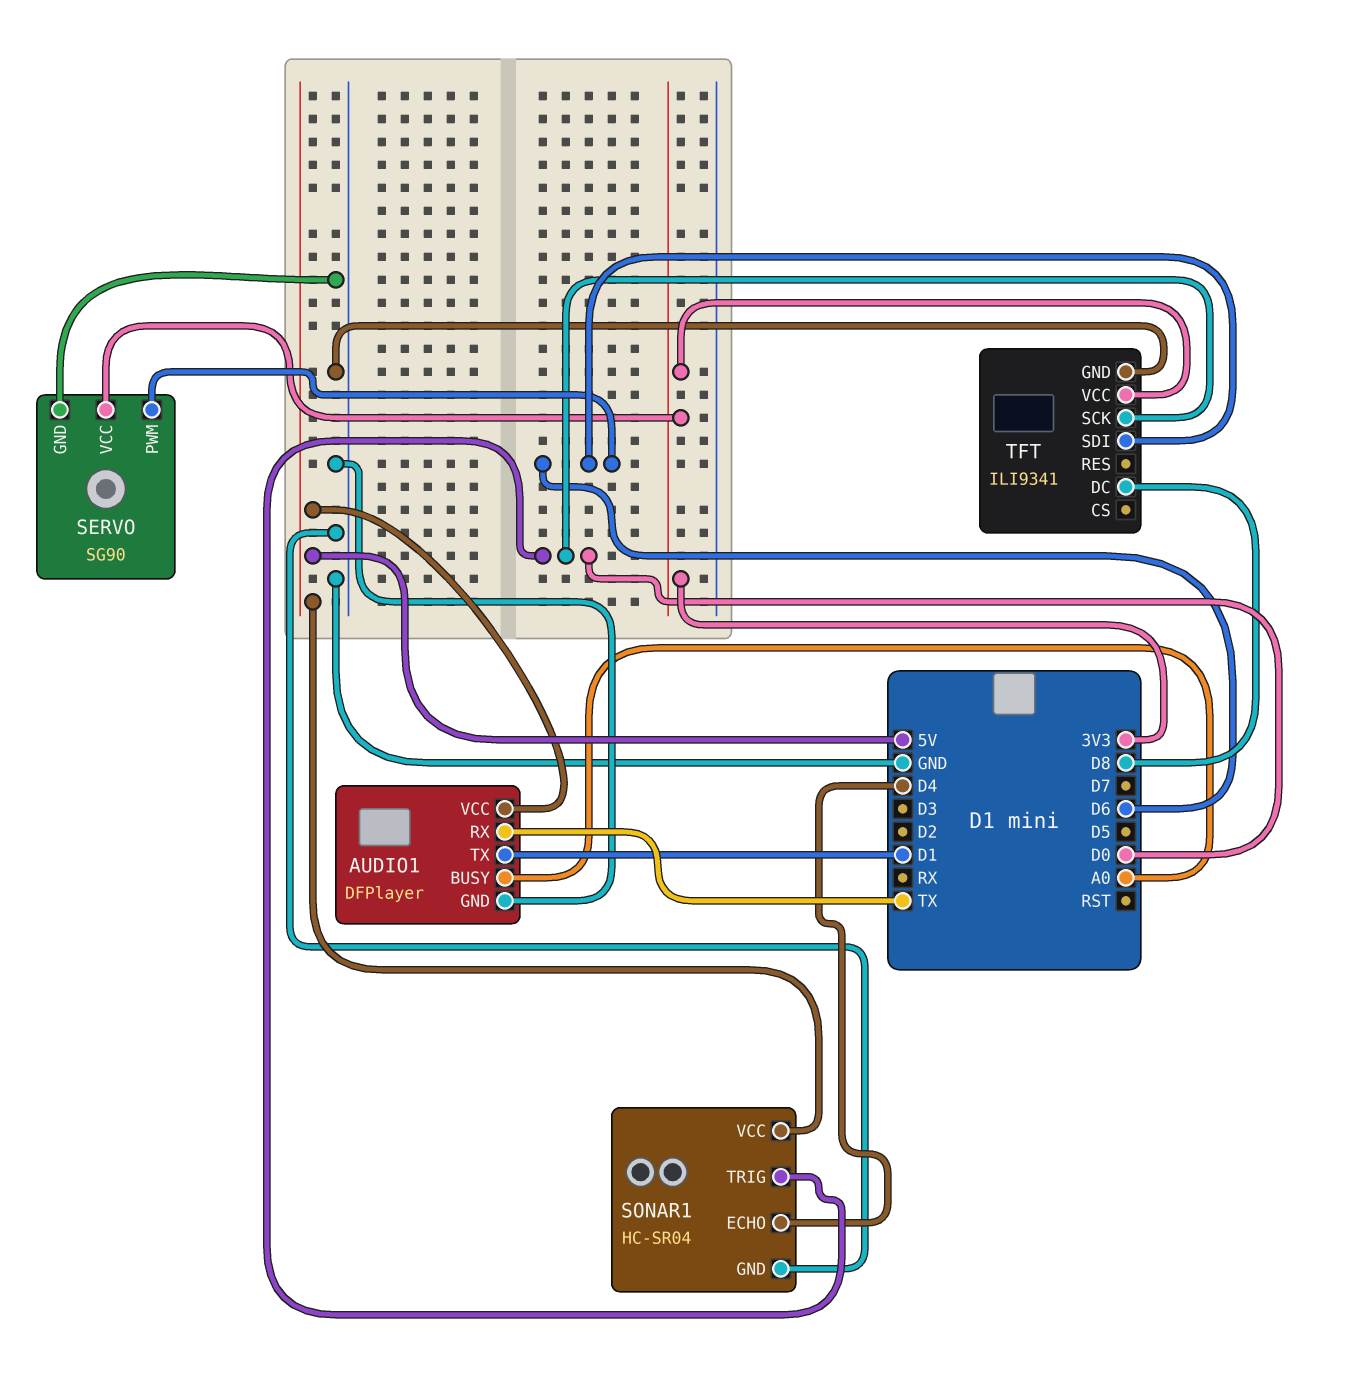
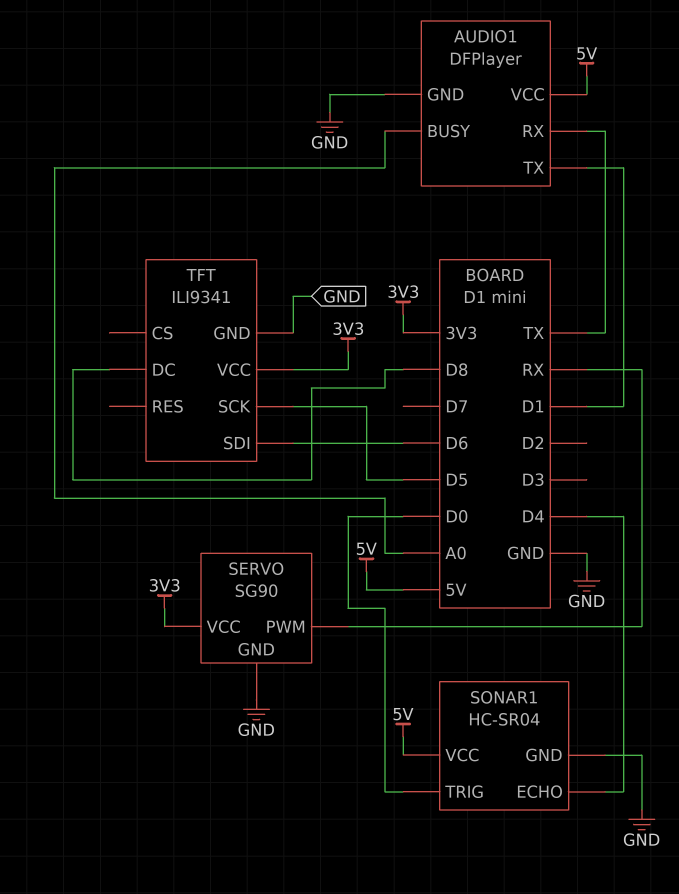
SERVO pin PWM: D6 -> RX
TFT pin SCK: D0 -> D5

